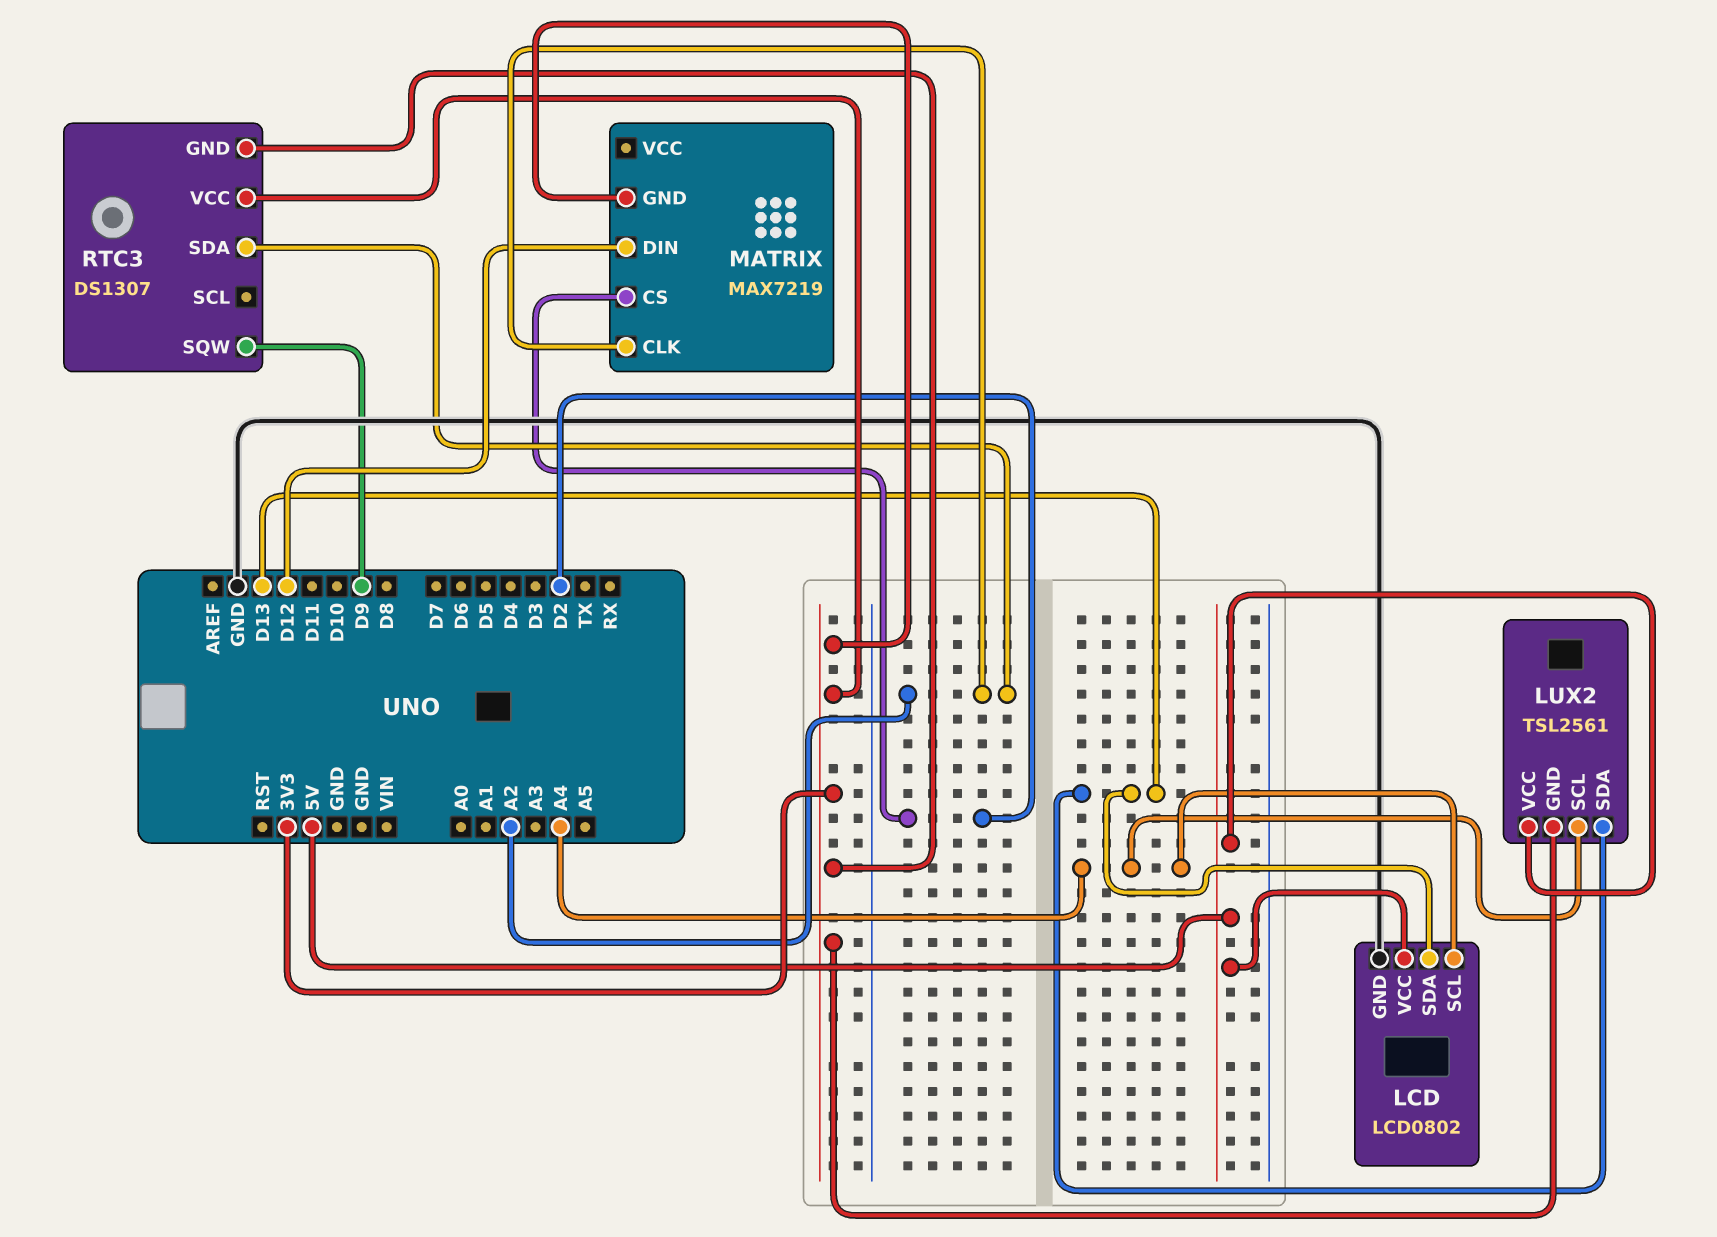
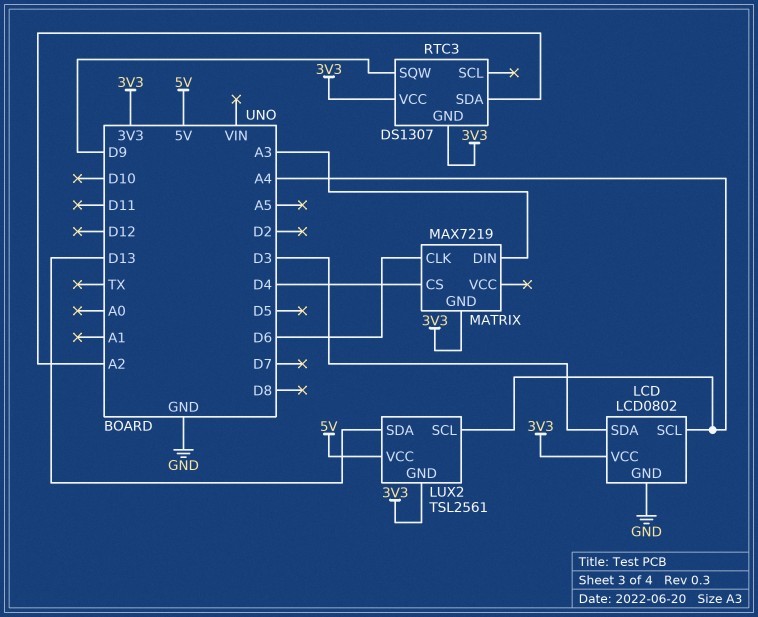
LCD pin SDA: D13 -> D3
LCD pin VCC: 5V -> 3V3
MATRIX pin CLK: A2 -> D6
MATRIX pin CS: D2 -> D4
MATRIX pin DIN: D12 -> A3

